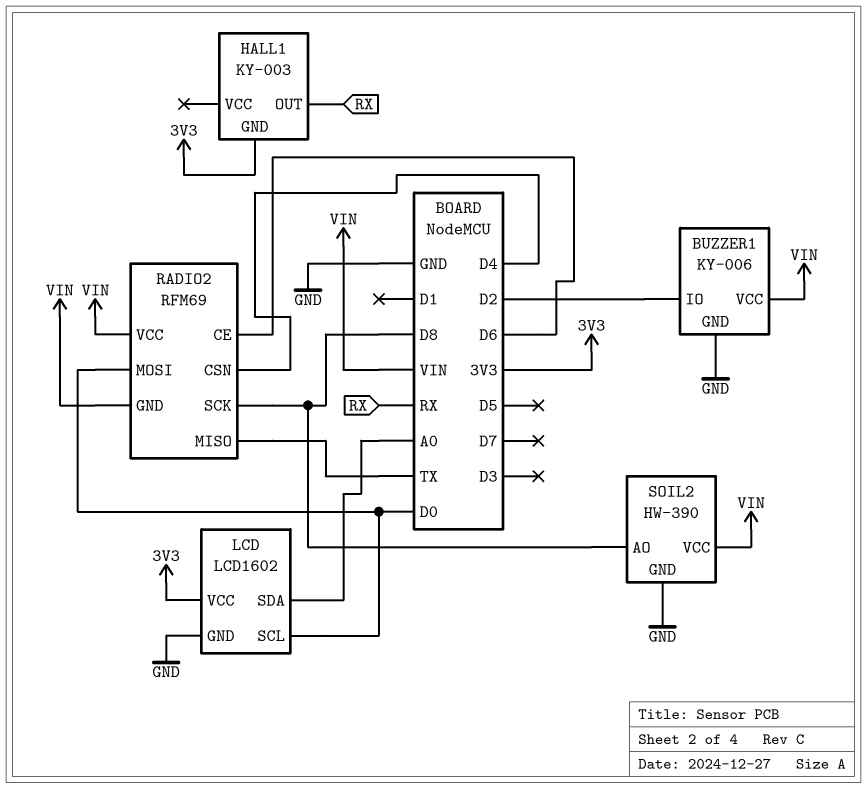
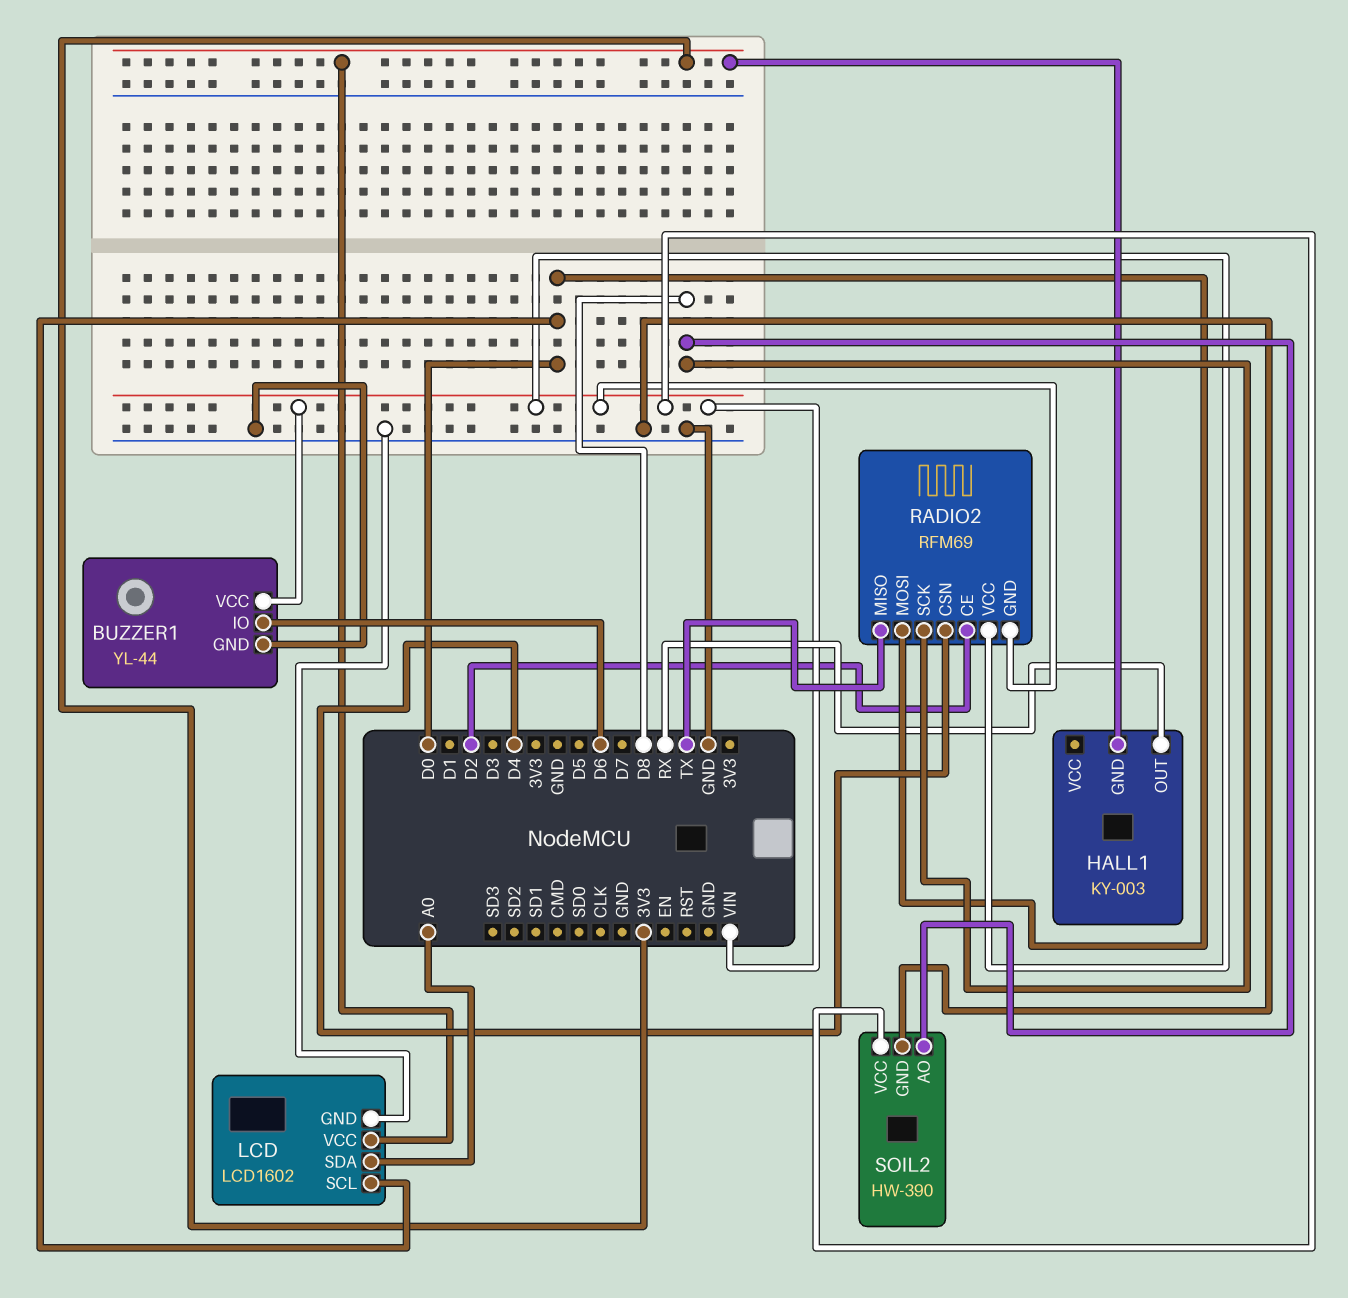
BUZZER1: KY-006 -> YL-44
BUZZER1 pin IO: D2 -> D6
RADIO2 pin CE: D6 -> D2

